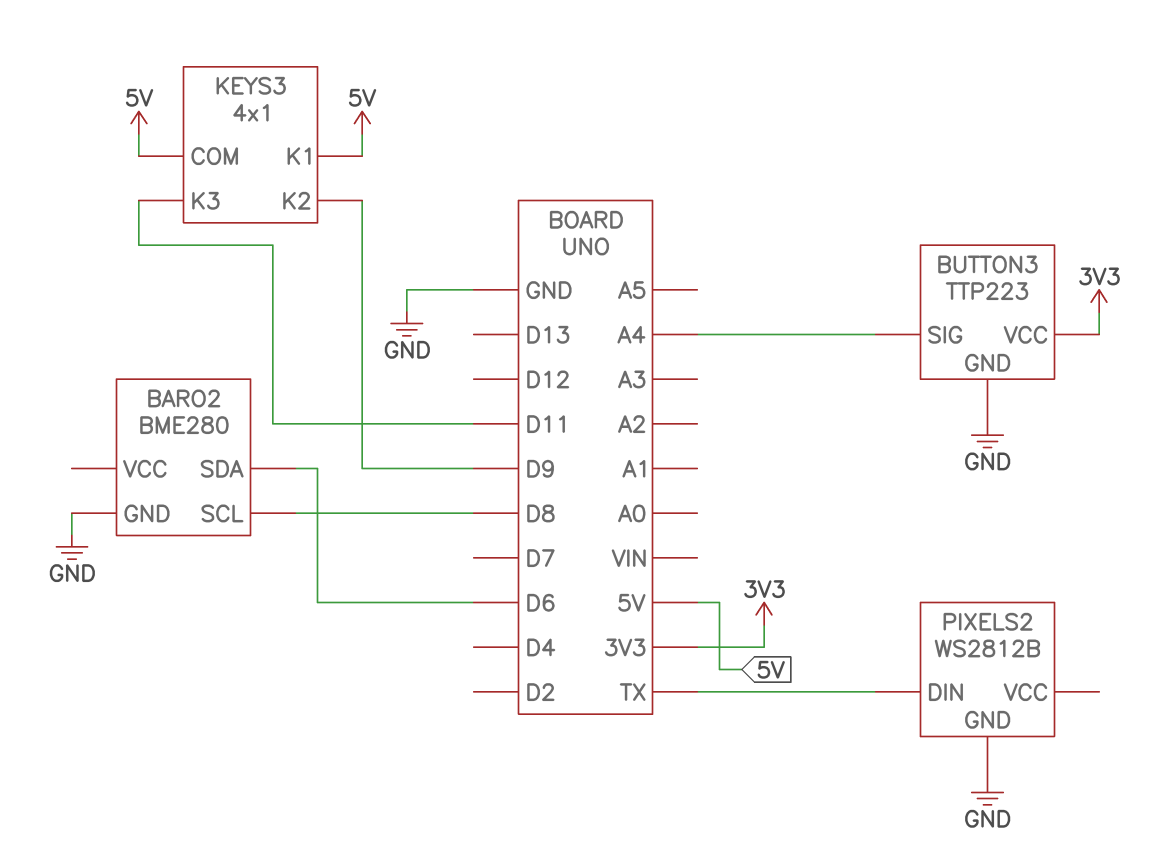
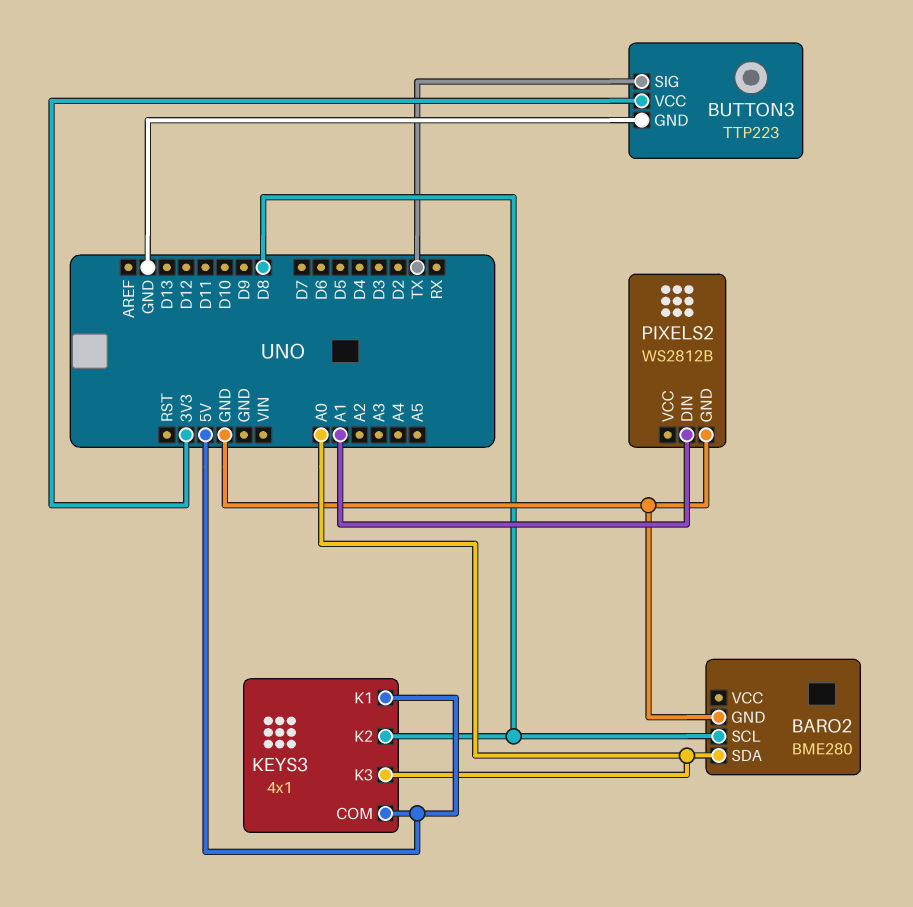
BARO2 pin SDA: D6 -> A0
BUTTON3 pin SIG: A4 -> TX
KEYS3 pin K2: D9 -> D8
KEYS3 pin K3: D11 -> A0
PIXELS2 pin DIN: TX -> A1

